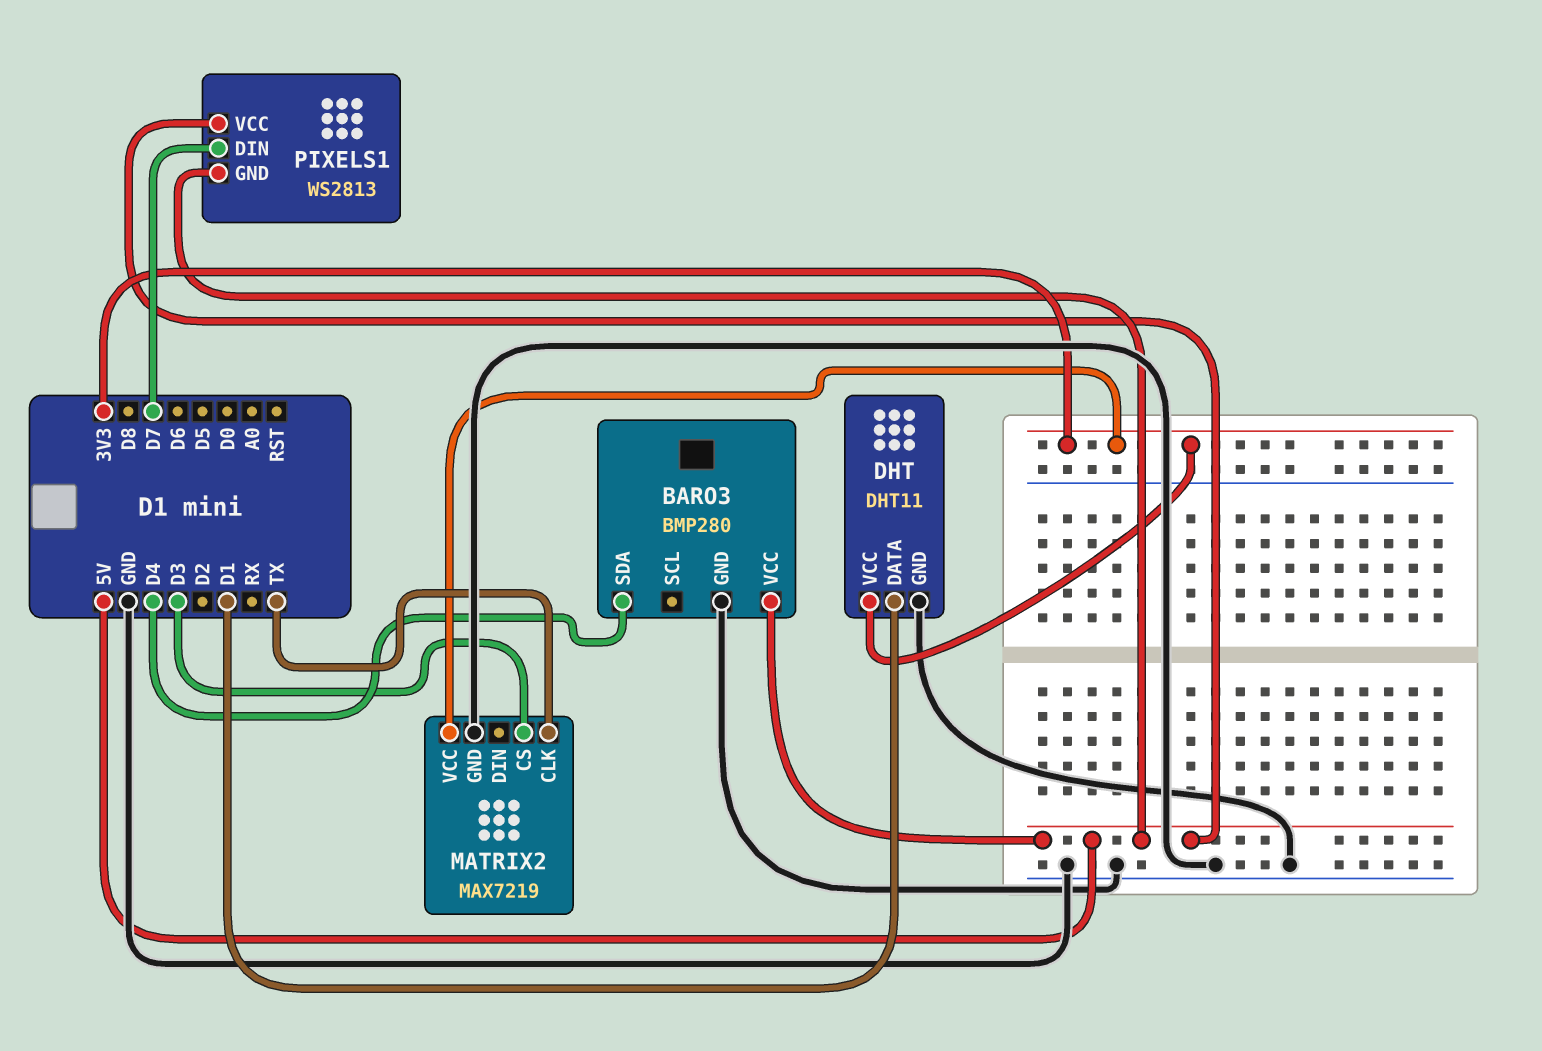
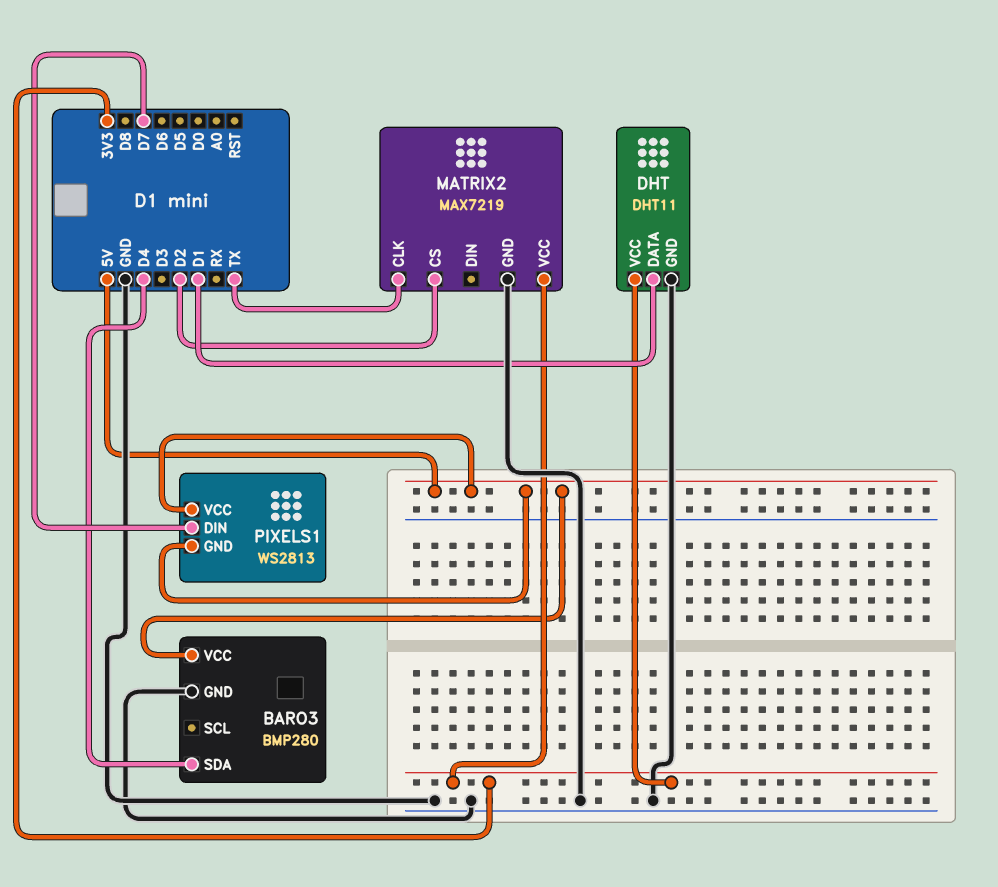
MATRIX2 pin CS: D3 -> D2

